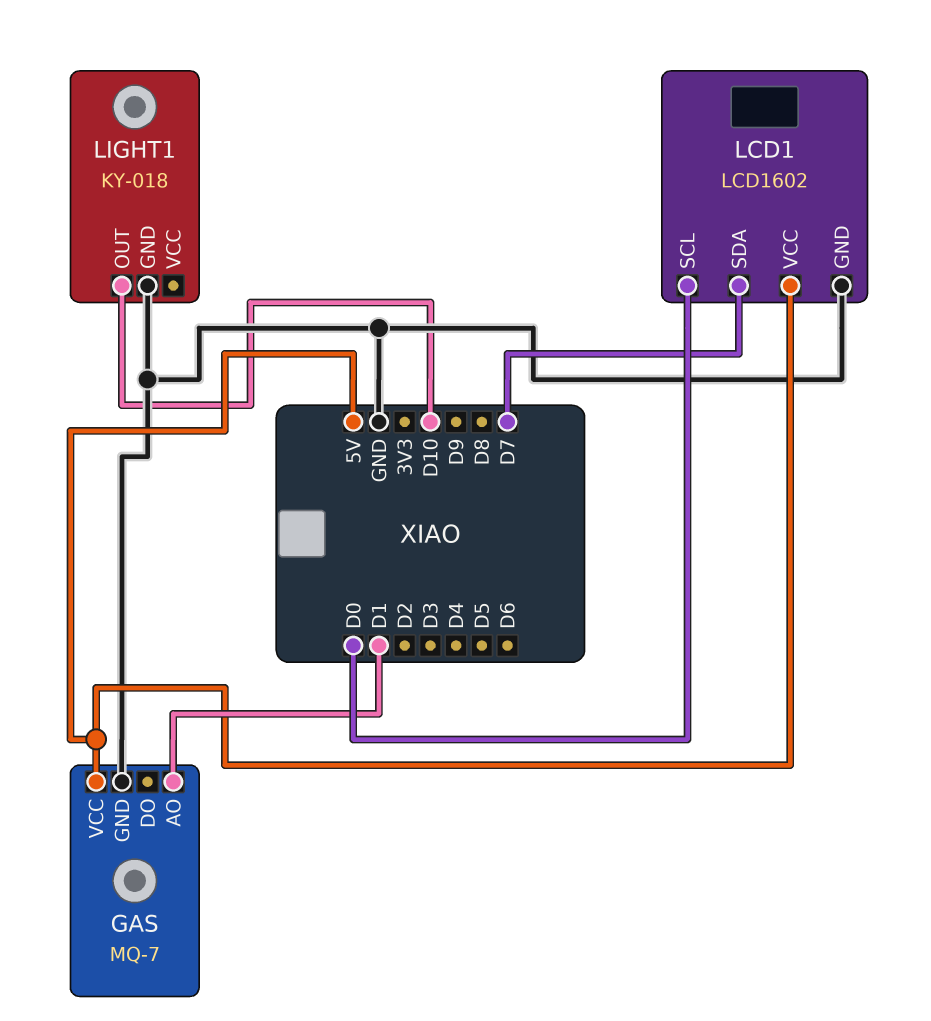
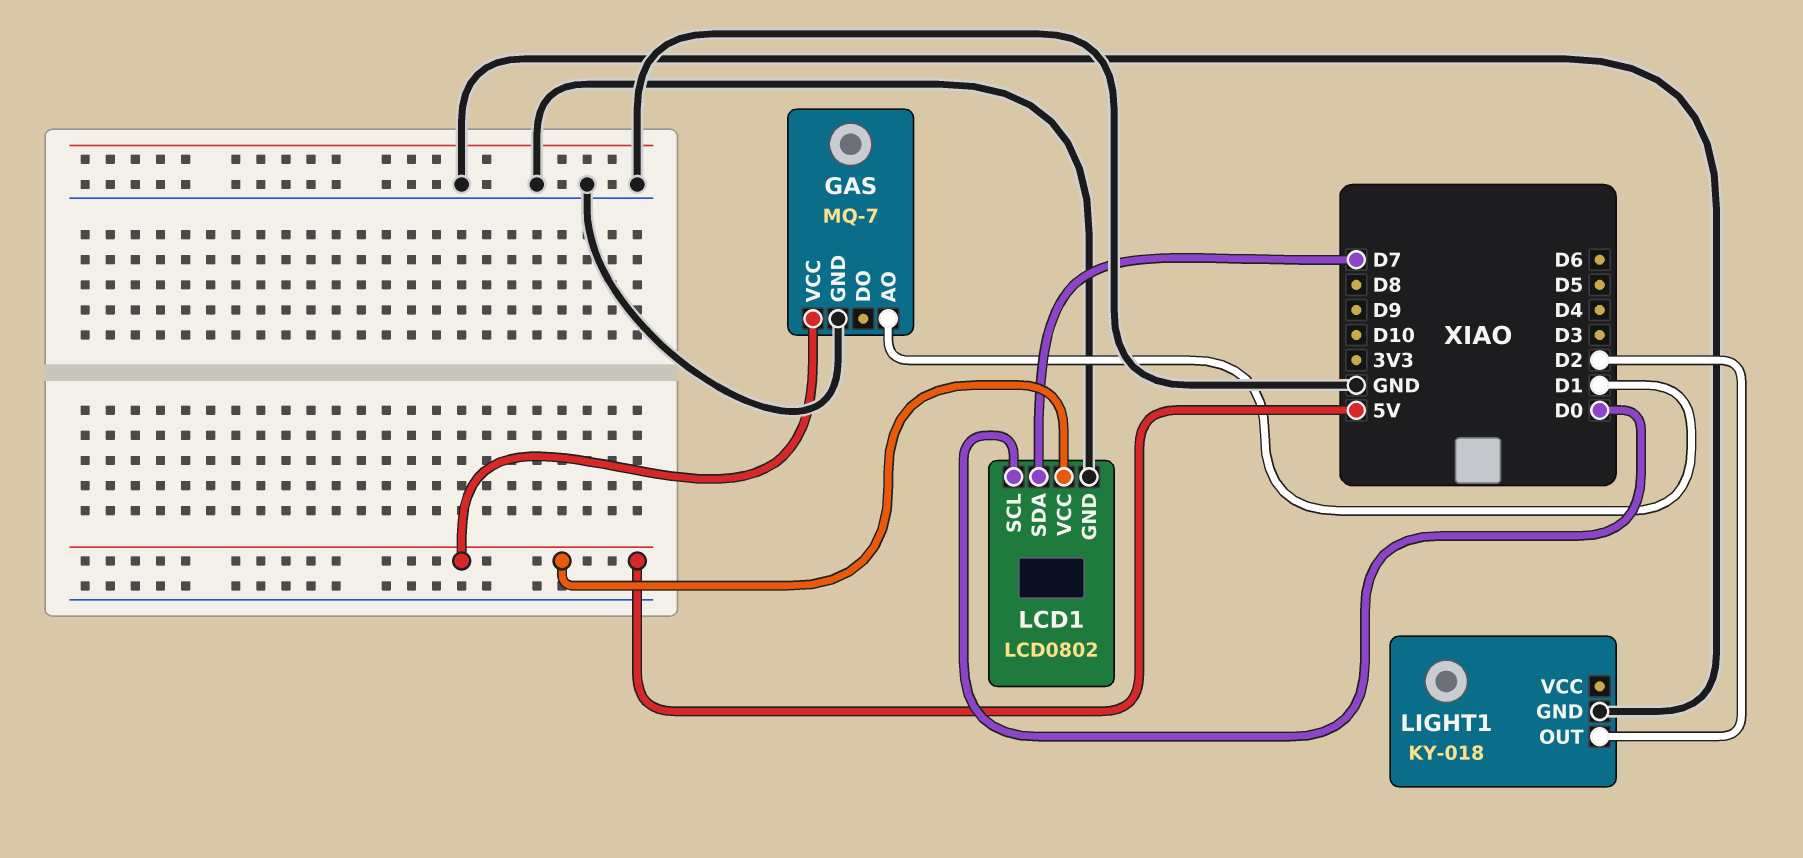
LCD1: LCD1602 -> LCD0802
LIGHT1 pin OUT: D10 -> D2

